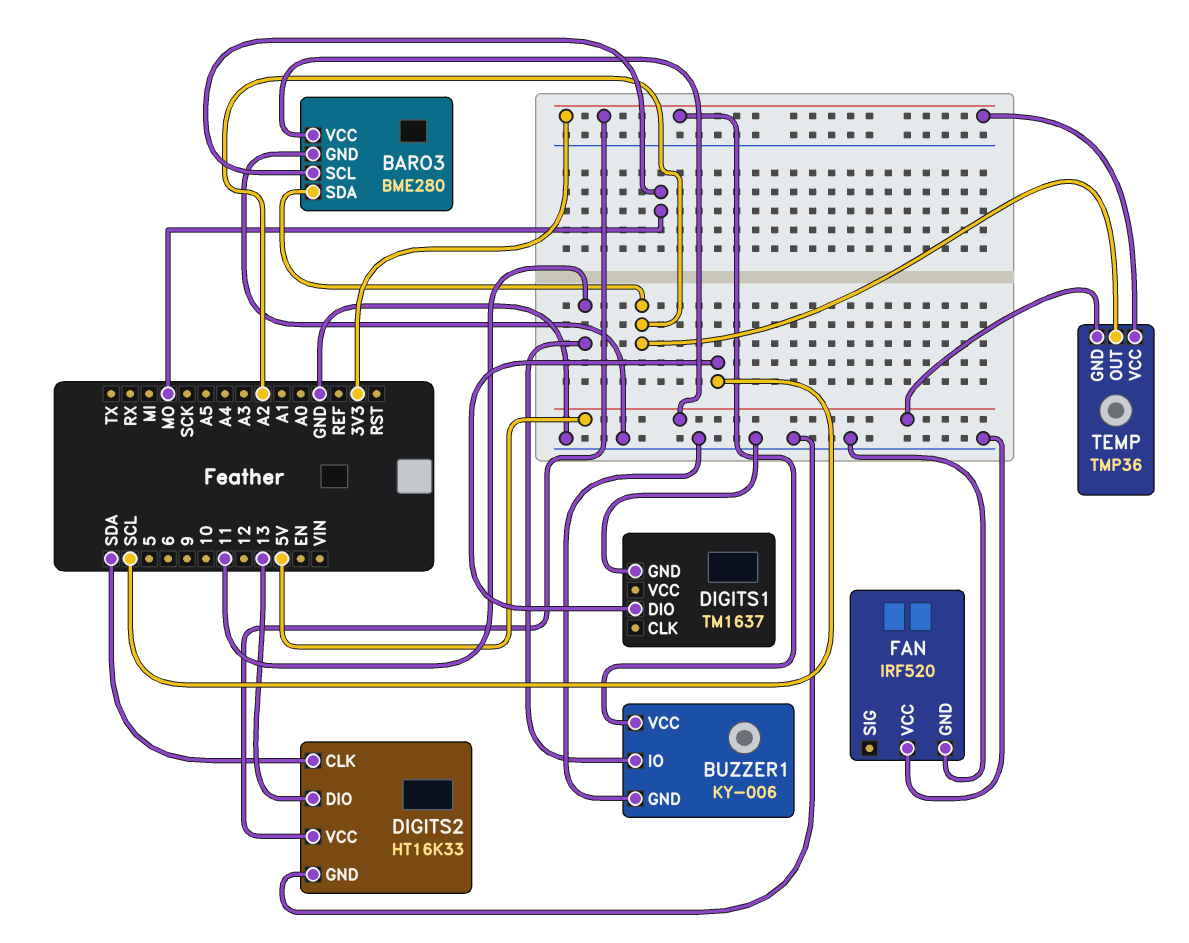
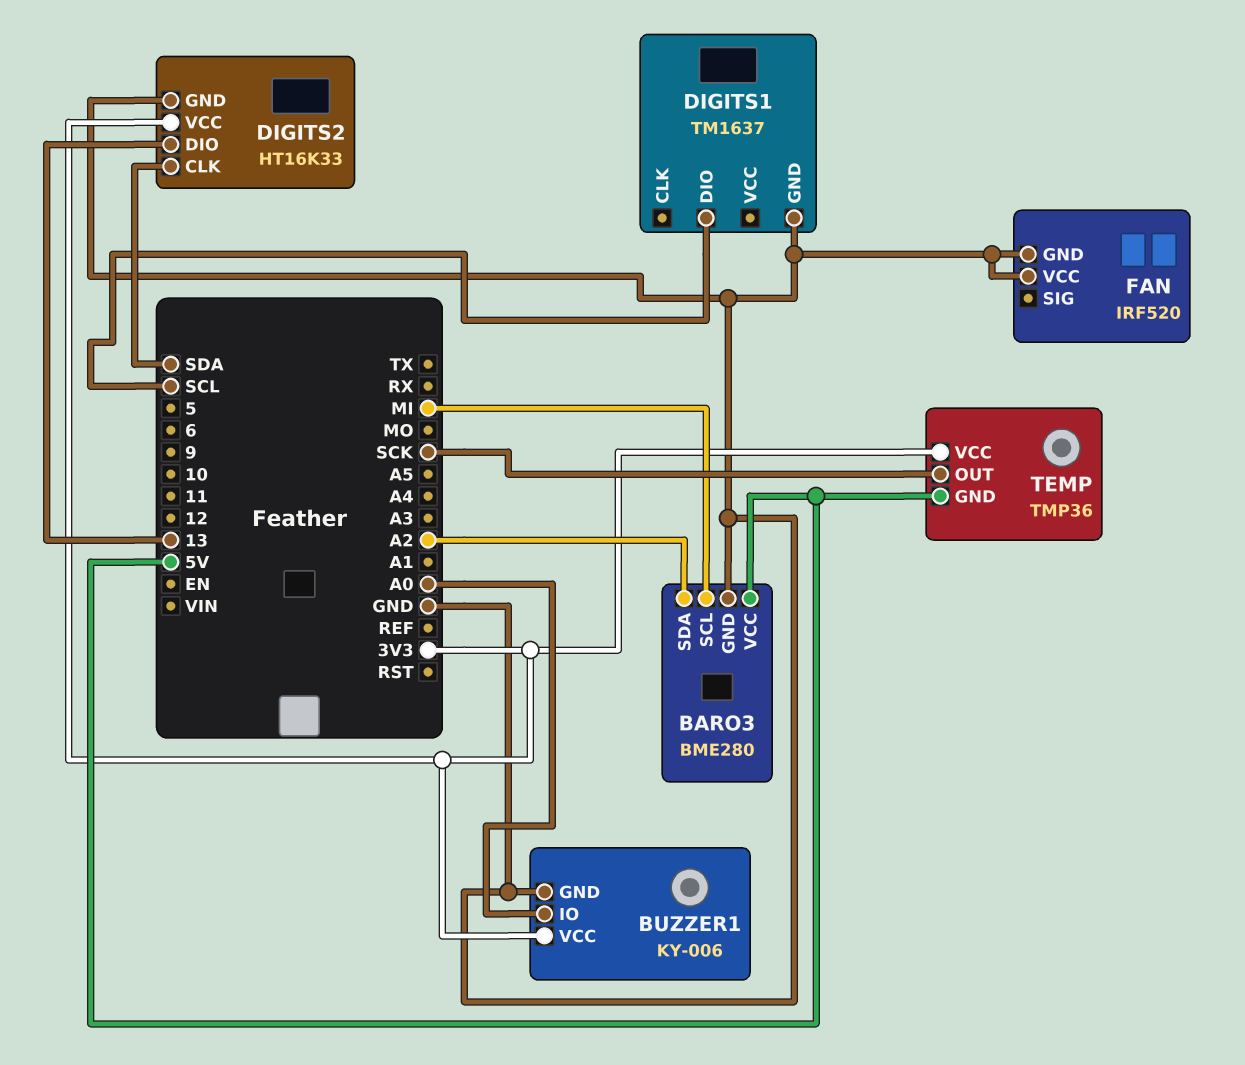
BARO3 pin SCL: MO -> MI
BUZZER1 pin IO: 11 -> A0
TEMP pin OUT: A2 -> SCK

